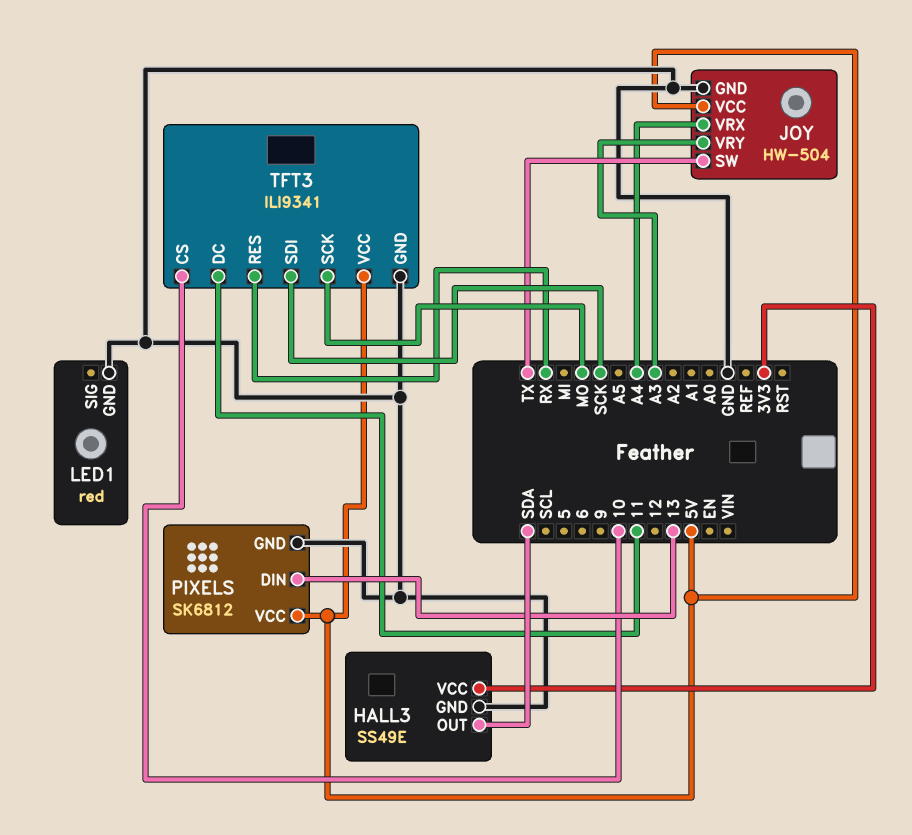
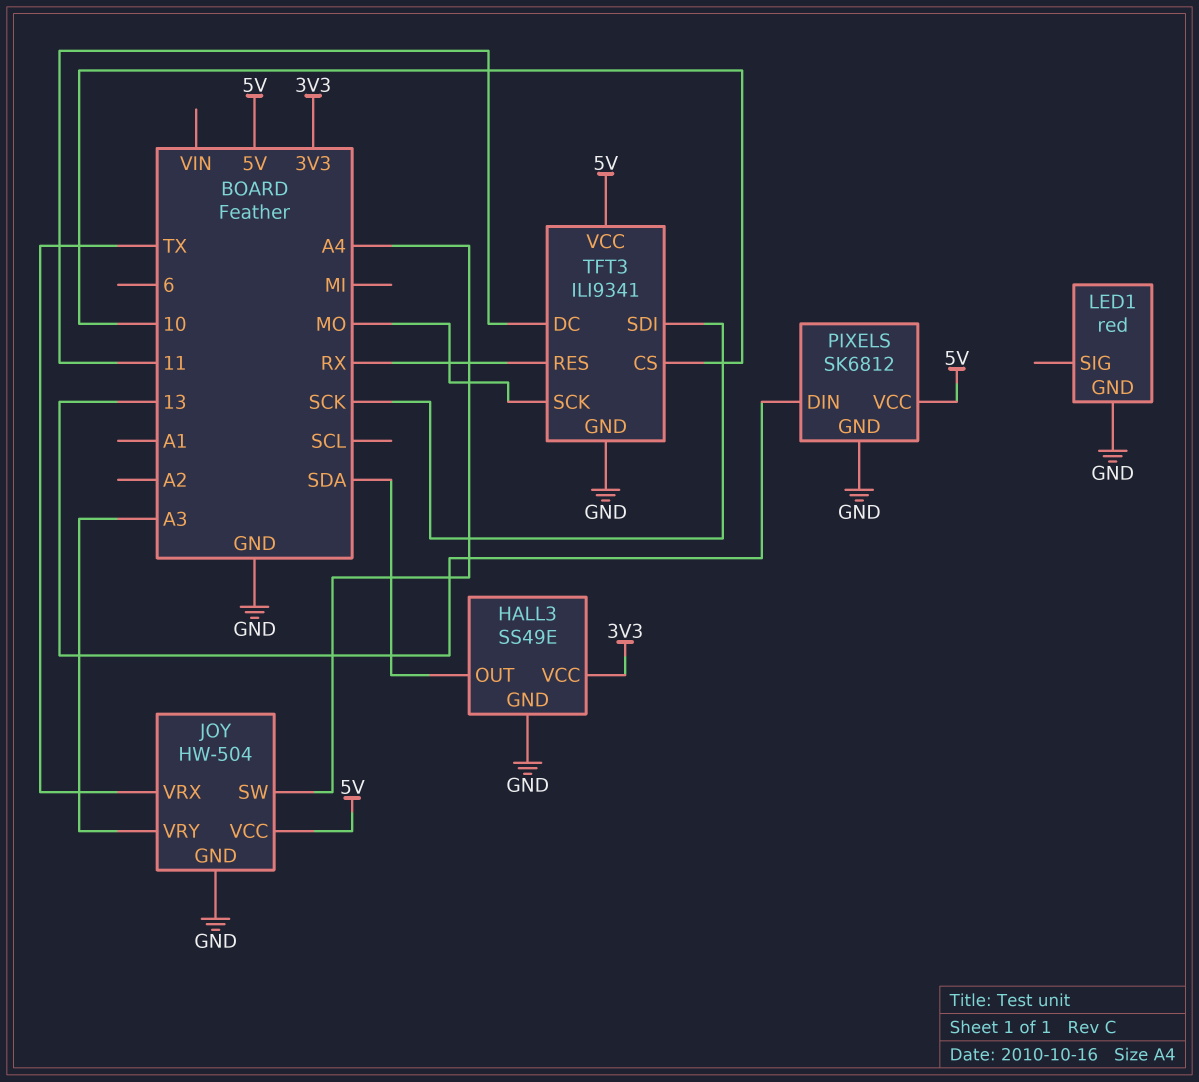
JOY pin SW: TX -> A4
JOY pin VRX: A4 -> TX

